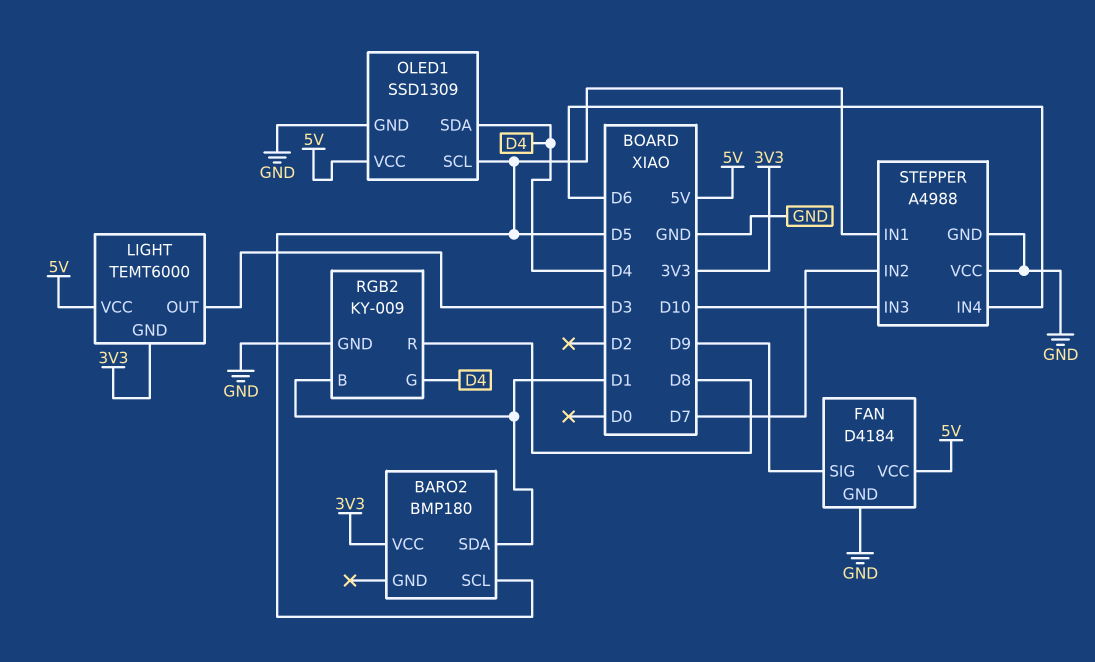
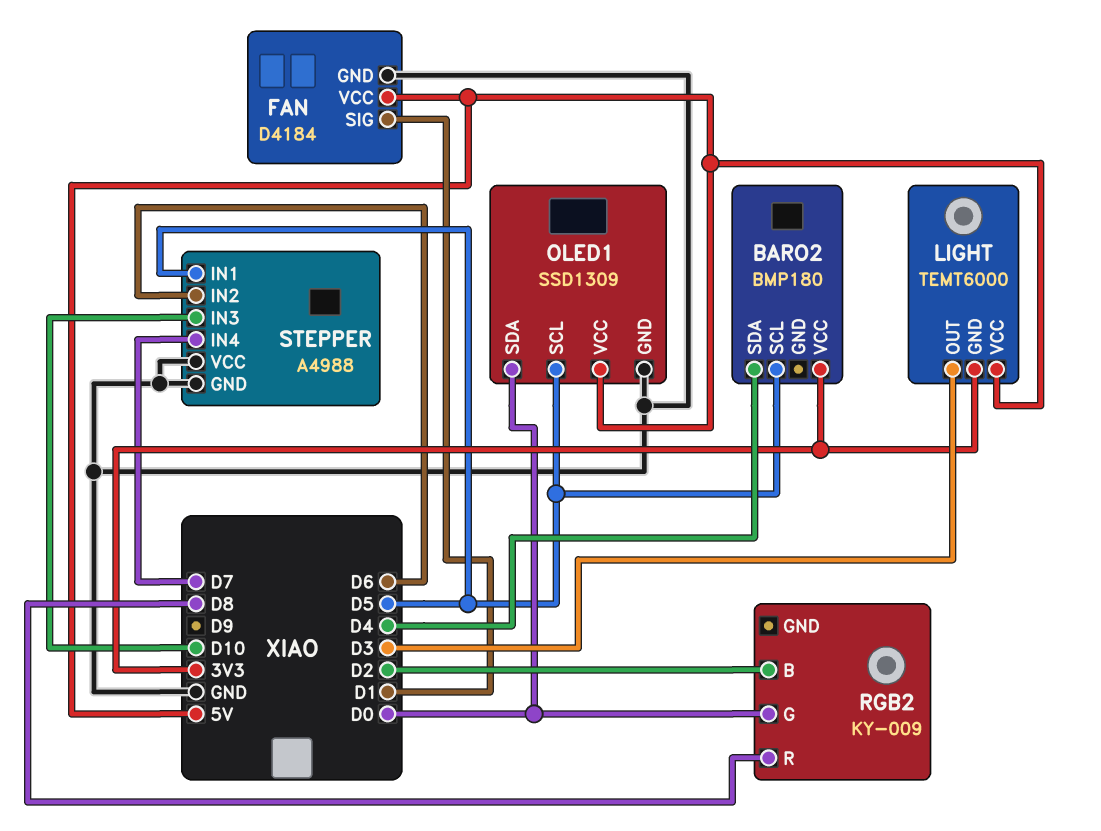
BARO2 pin SDA: D1 -> D4
FAN pin SIG: D9 -> D1
OLED1 pin SDA: D4 -> D0
RGB2 pin B: D1 -> D2
RGB2 pin G: D4 -> D0
RGB2 pin GND: GND -> none
STEPPER pin IN2: D7 -> D6
STEPPER pin IN4: D6 -> D7

